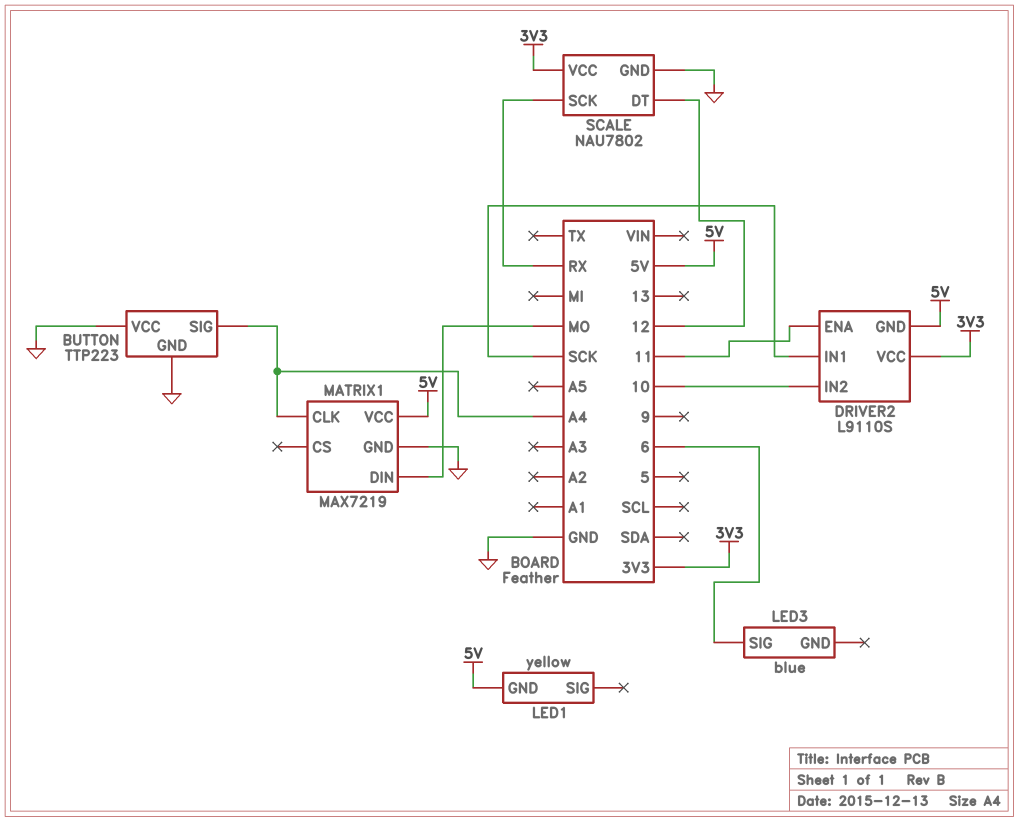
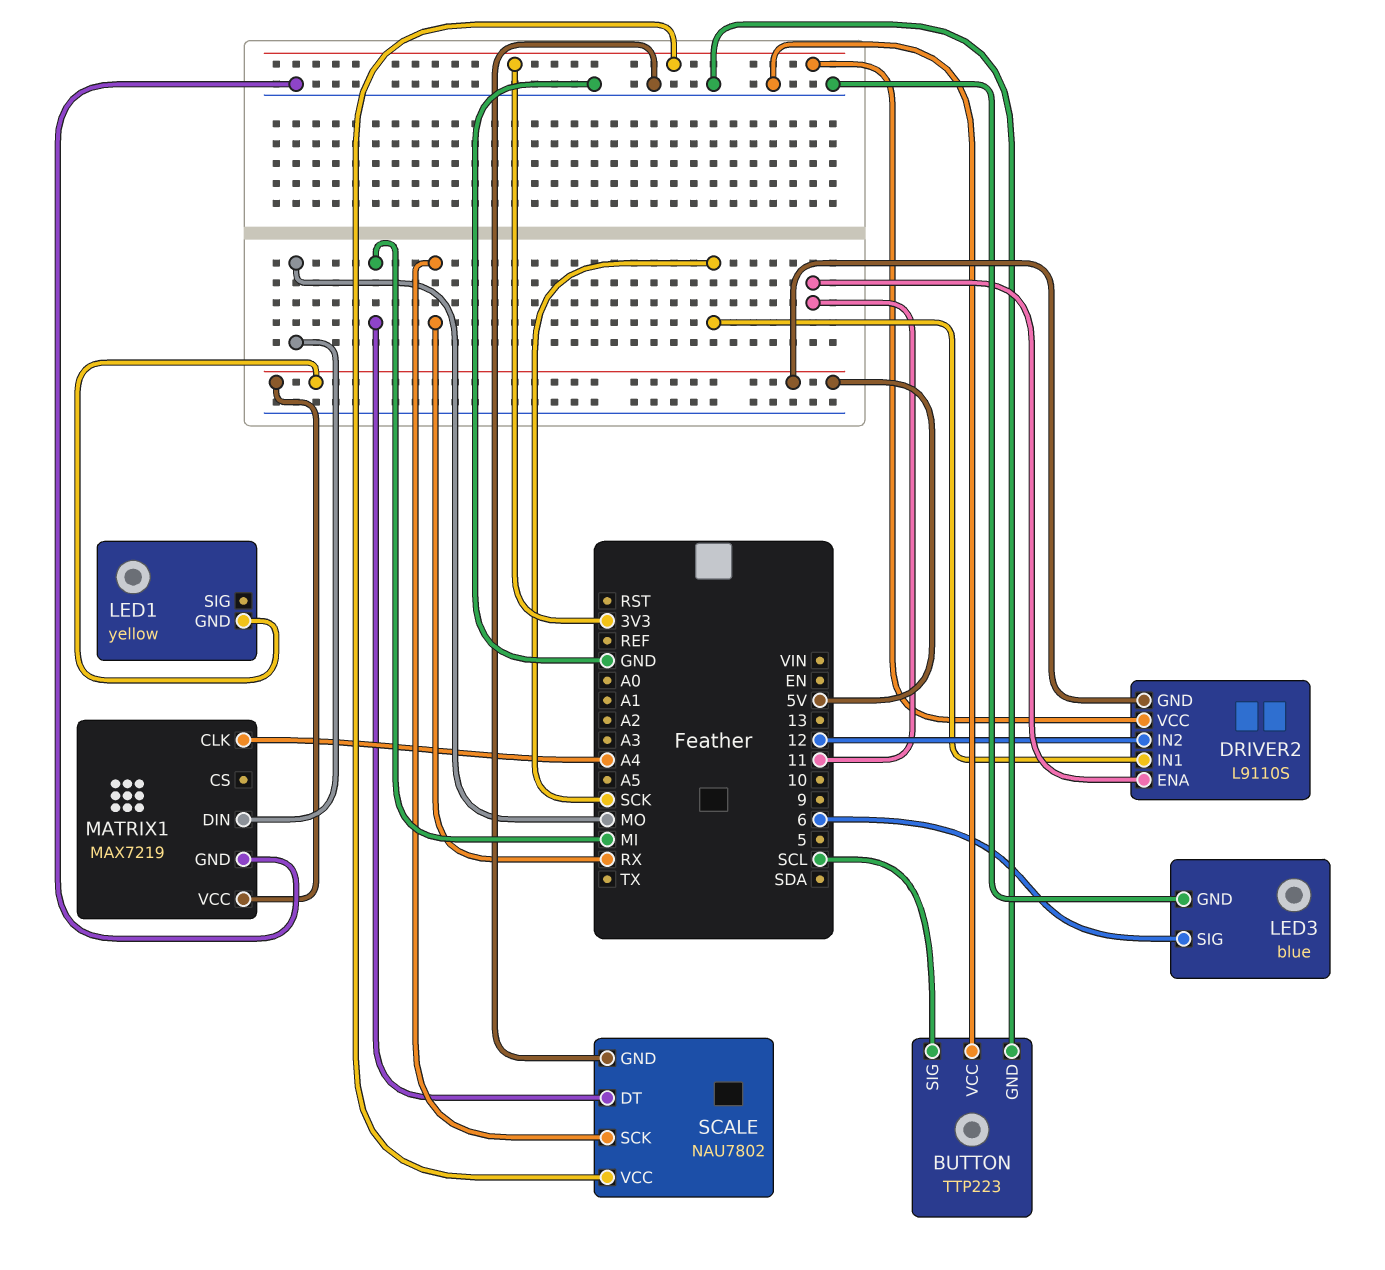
BUTTON pin SIG: A4 -> SCL
DRIVER2 pin IN2: 10 -> 12
LED3 pin GND: none -> GND
SCALE pin DT: 12 -> MI

